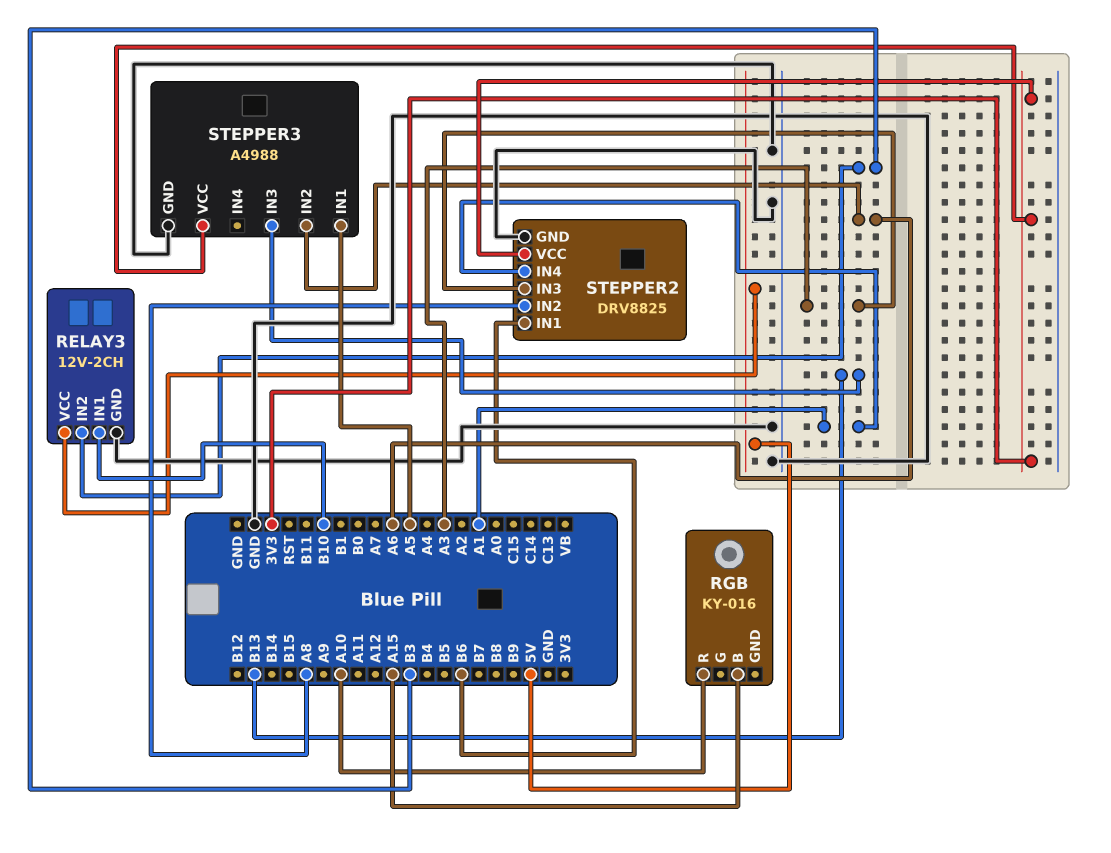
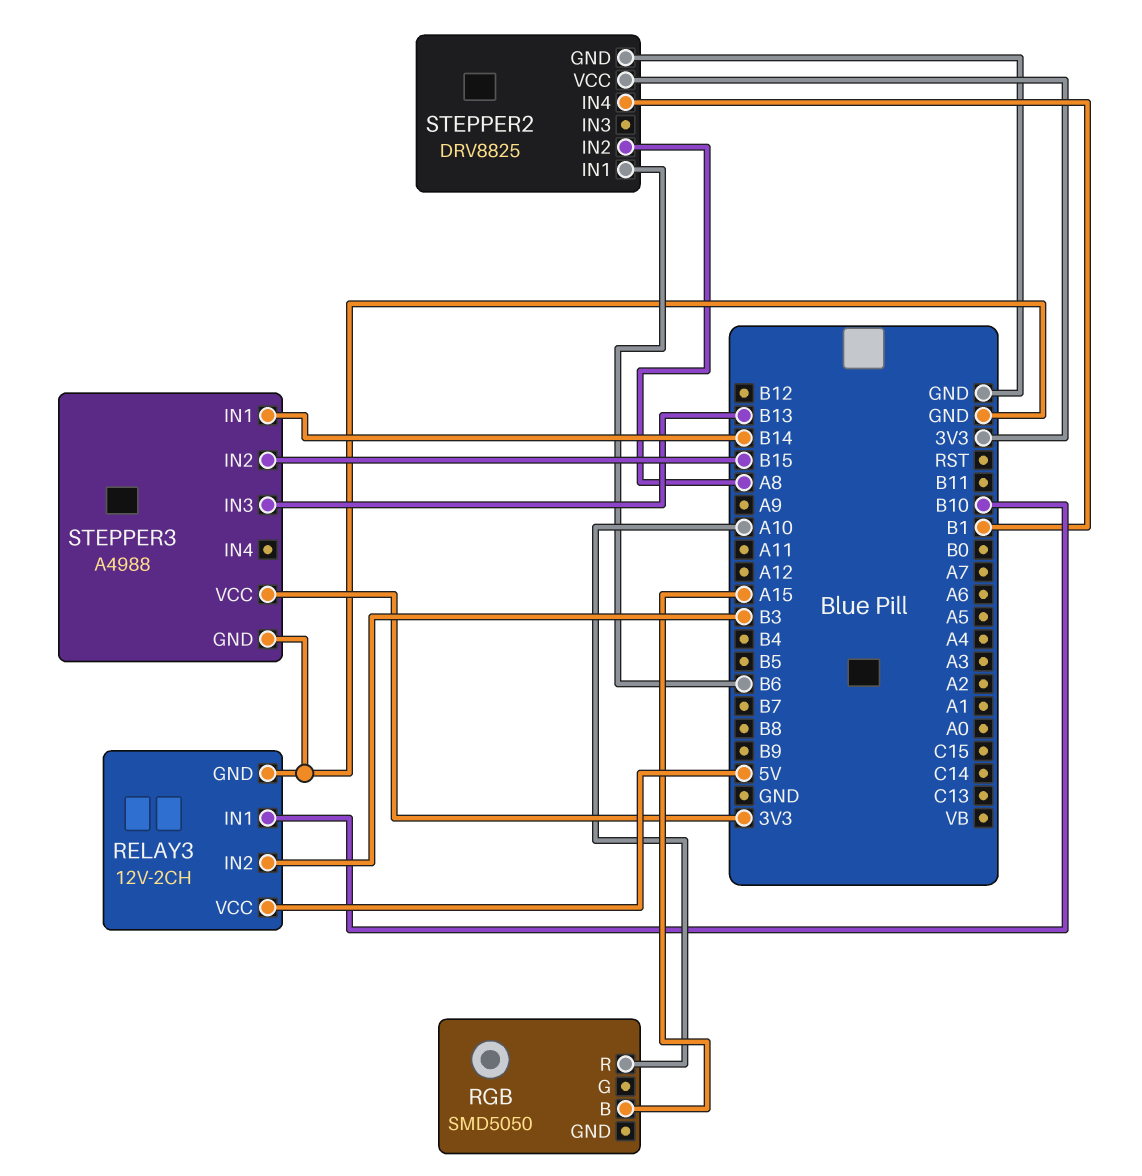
RGB: KY-016 -> SMD5050
STEPPER2 pin IN3: A3 -> none
STEPPER2 pin IN4: A1 -> B1
STEPPER3 pin IN1: A5 -> B14
STEPPER3 pin IN2: A6 -> B15

